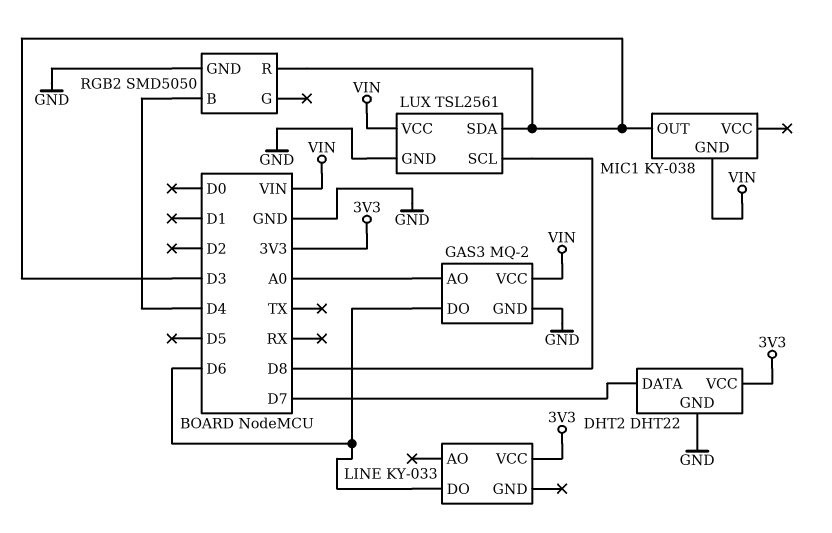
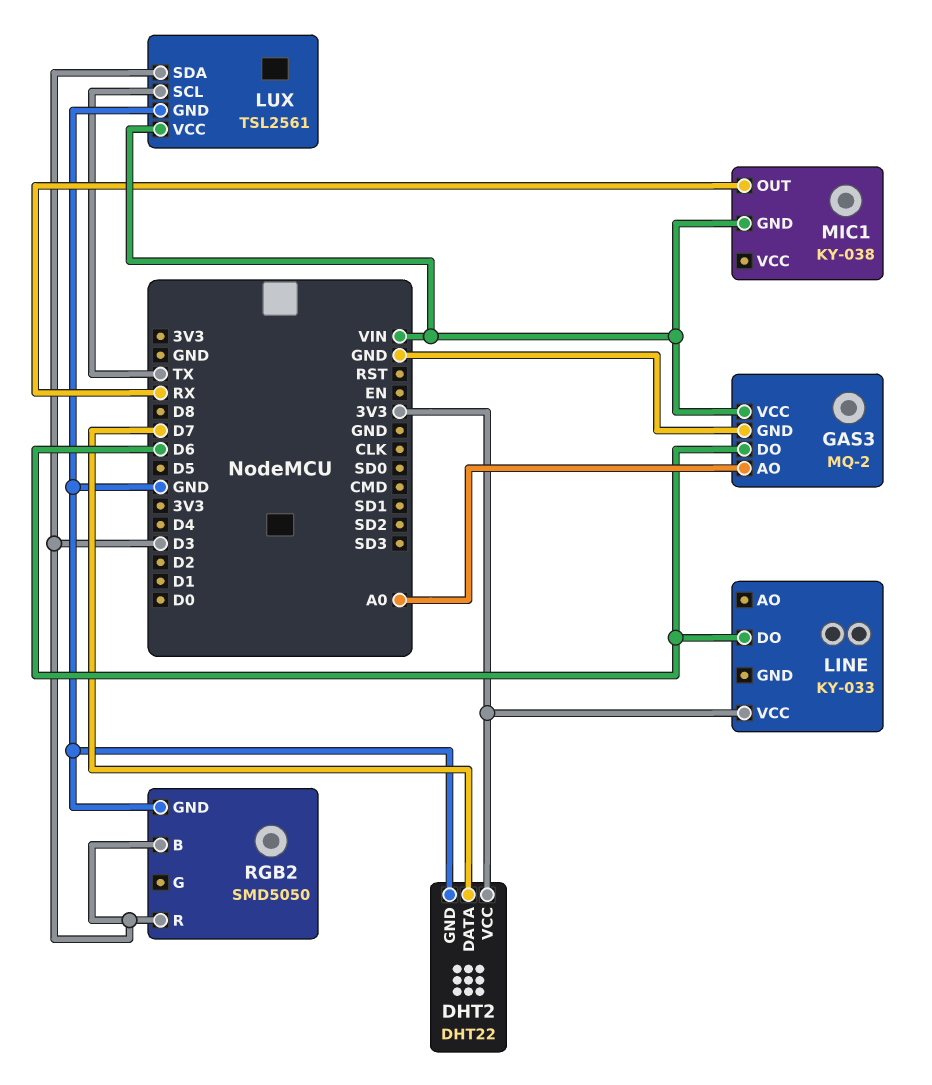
LUX pin SCL: D8 -> TX
MIC1 pin OUT: D3 -> RX
RGB2 pin B: D4 -> D3

